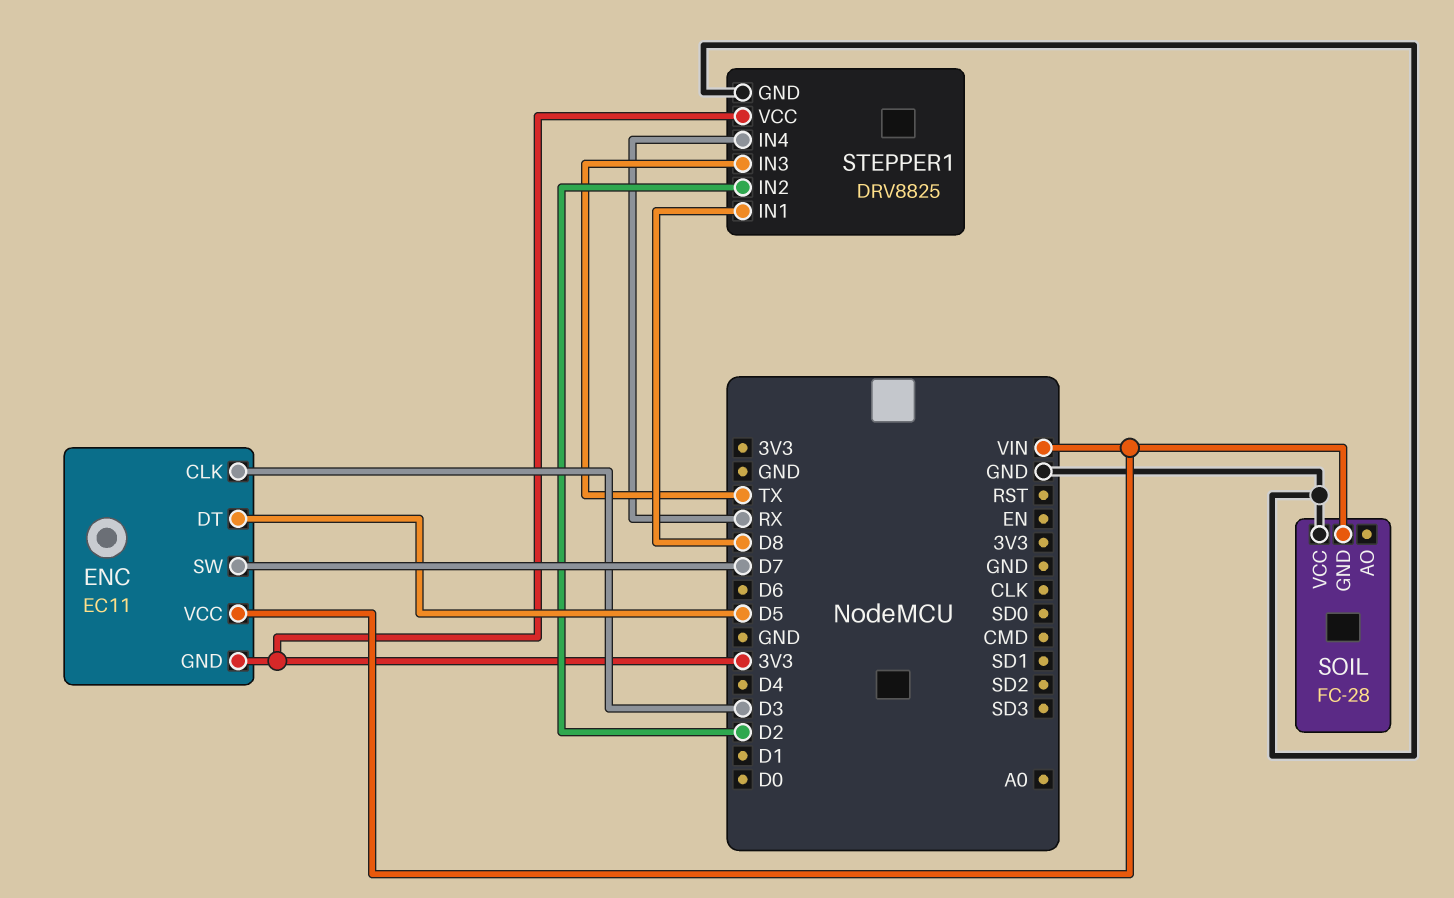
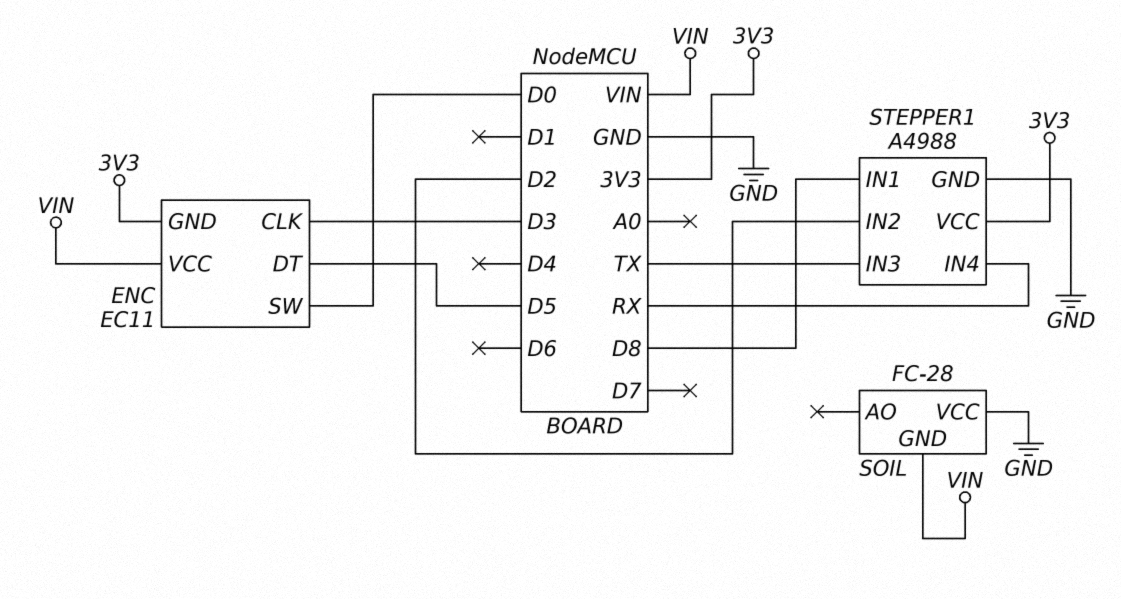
ENC pin SW: D7 -> D0
STEPPER1: DRV8825 -> A4988

